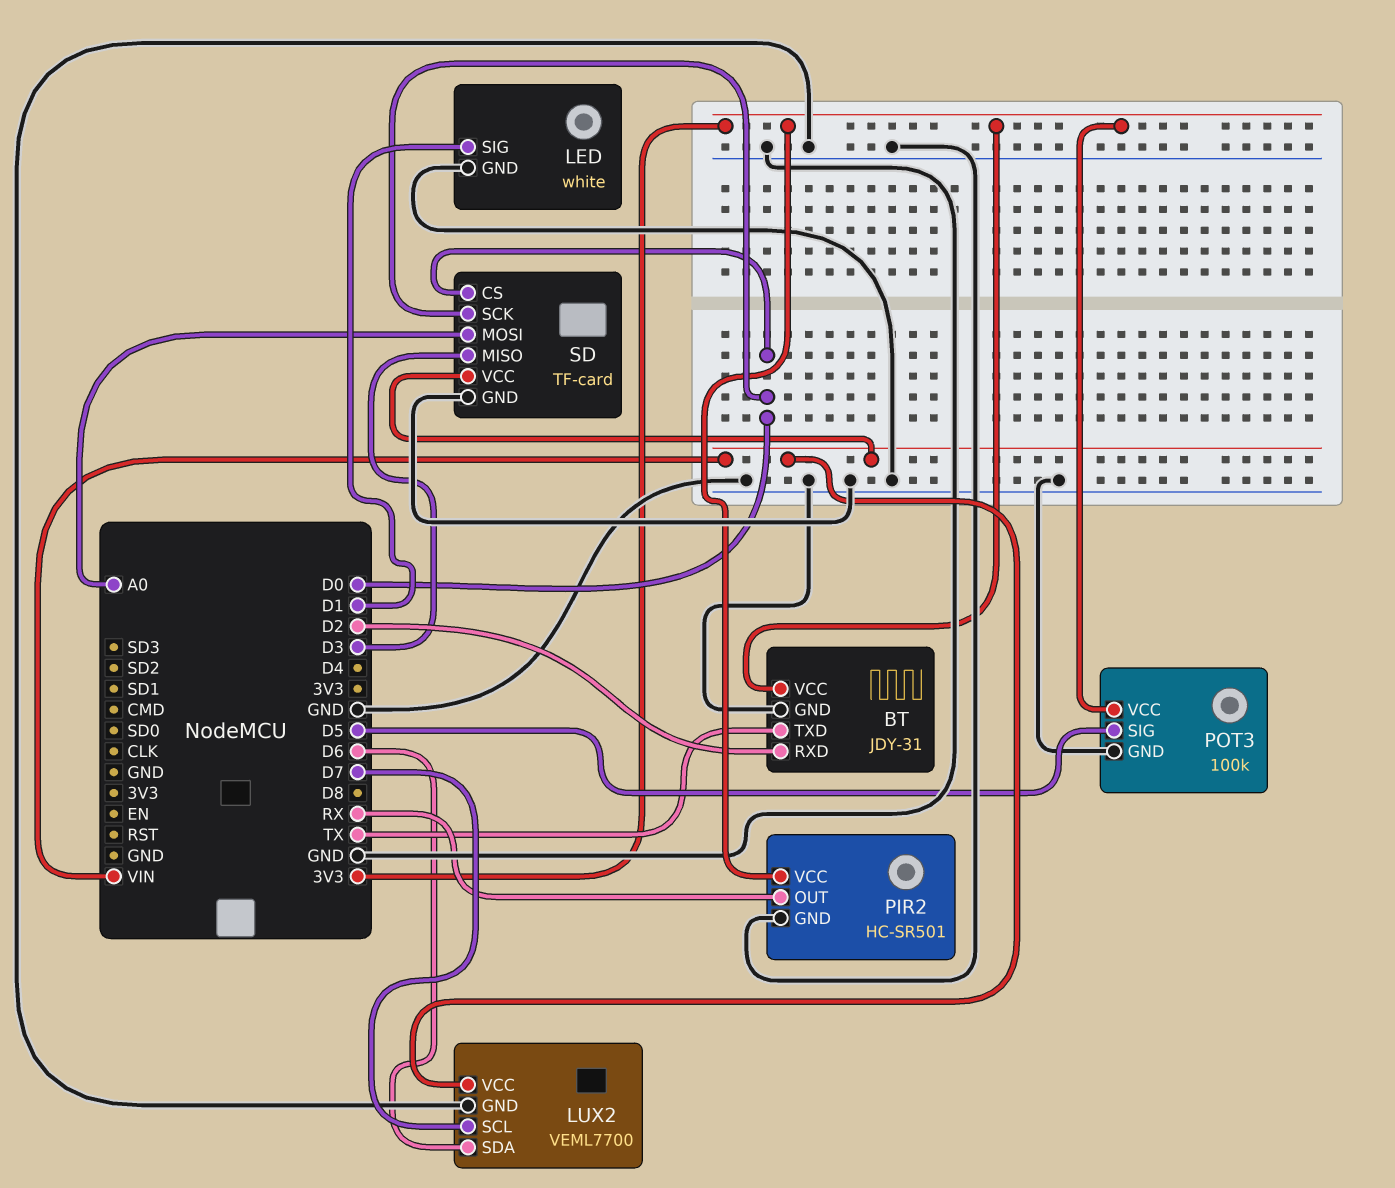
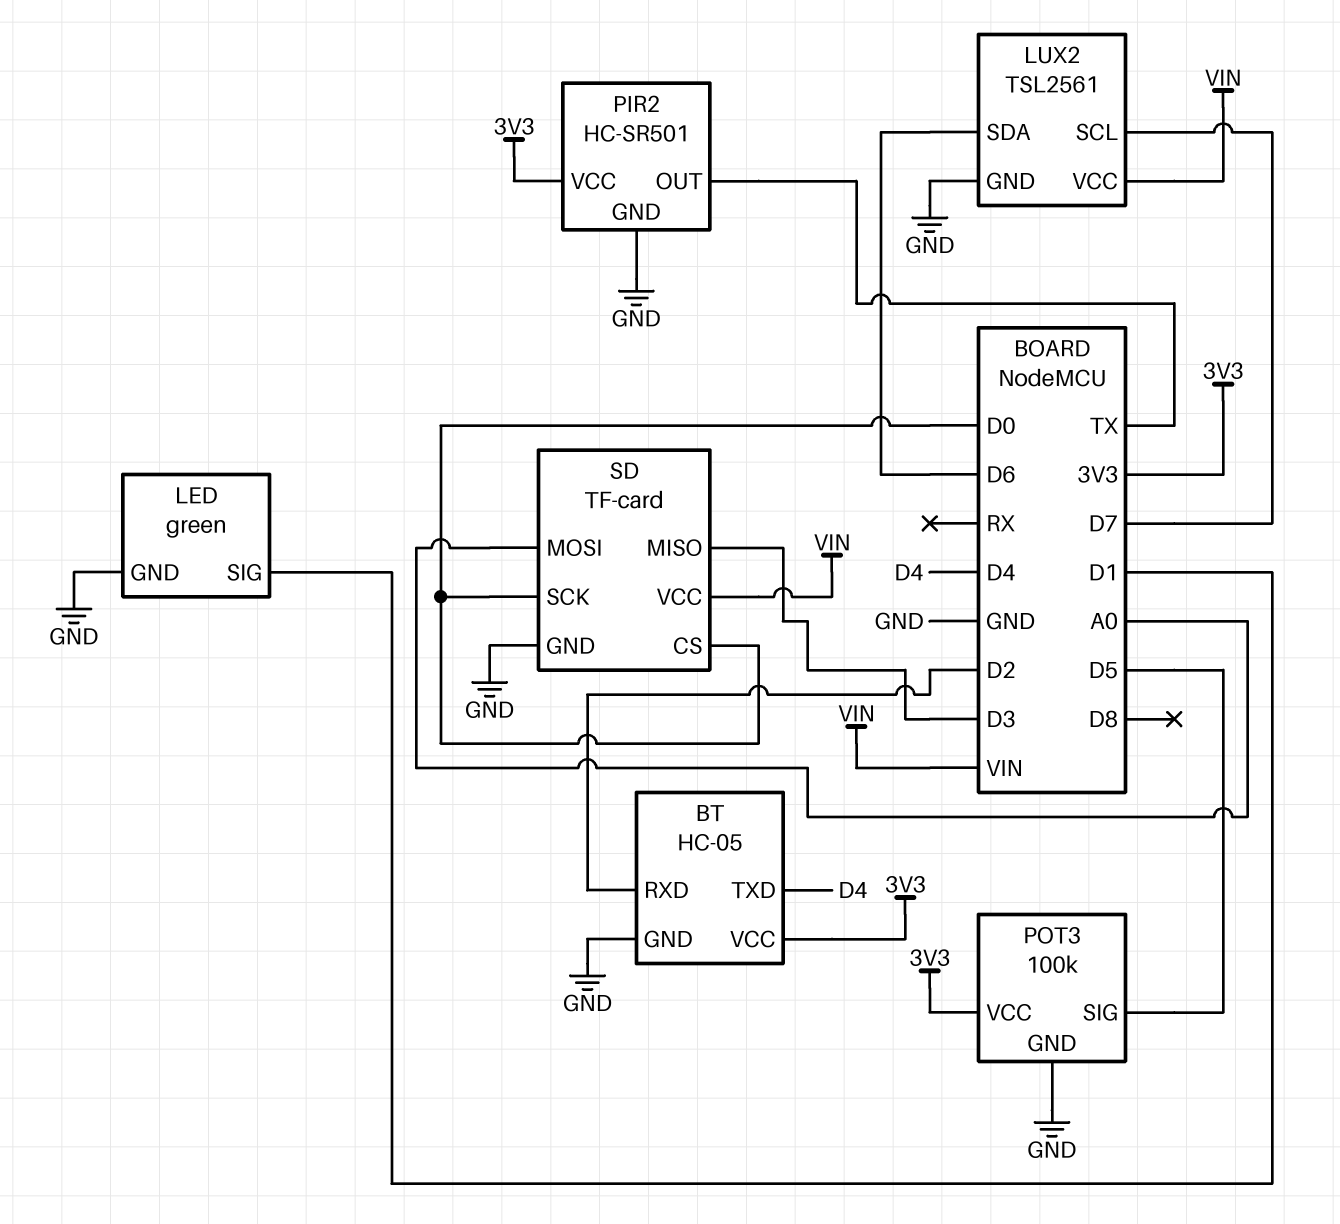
BT: JDY-31 -> HC-05
BT pin TXD: TX -> D4
LED: white -> green
LUX2: VEML7700 -> TSL2561
PIR2 pin OUT: RX -> TX

